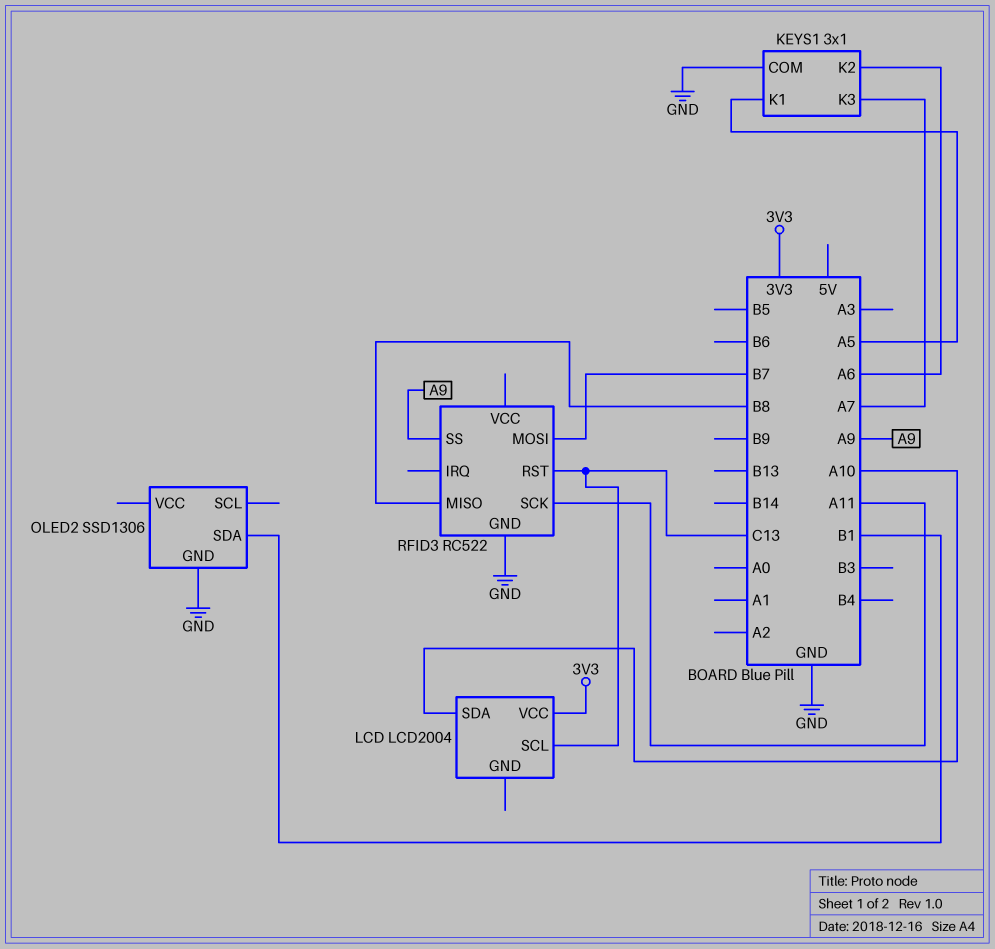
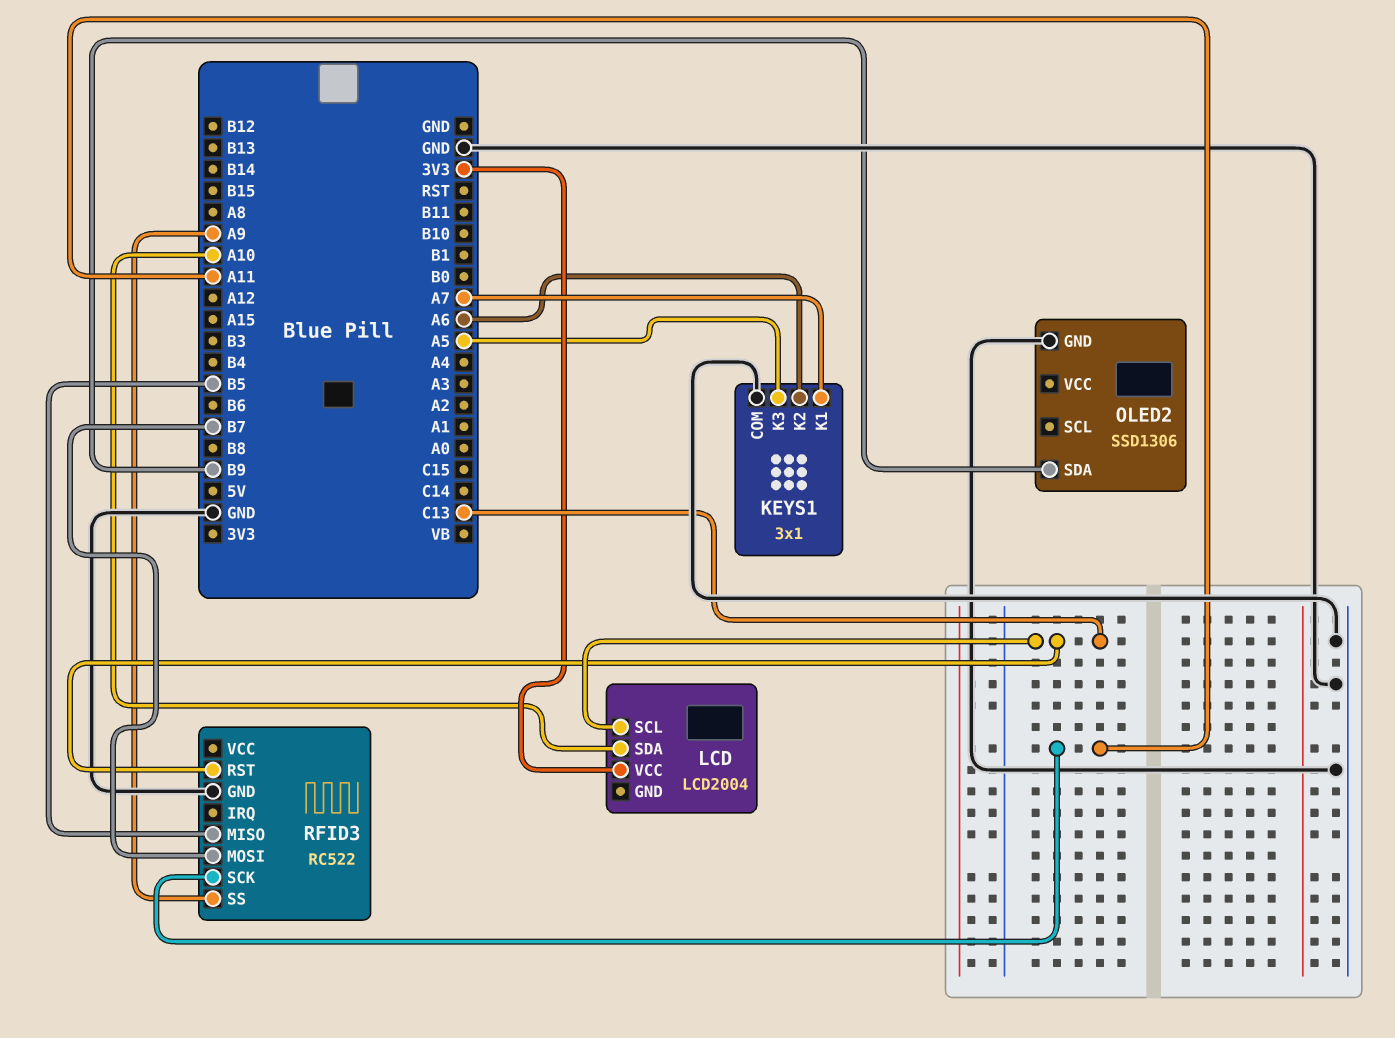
KEYS1 pin K1: A5 -> A7
KEYS1 pin K3: A7 -> A5
OLED2 pin SDA: B1 -> B9
RFID3 pin MISO: B8 -> B5

